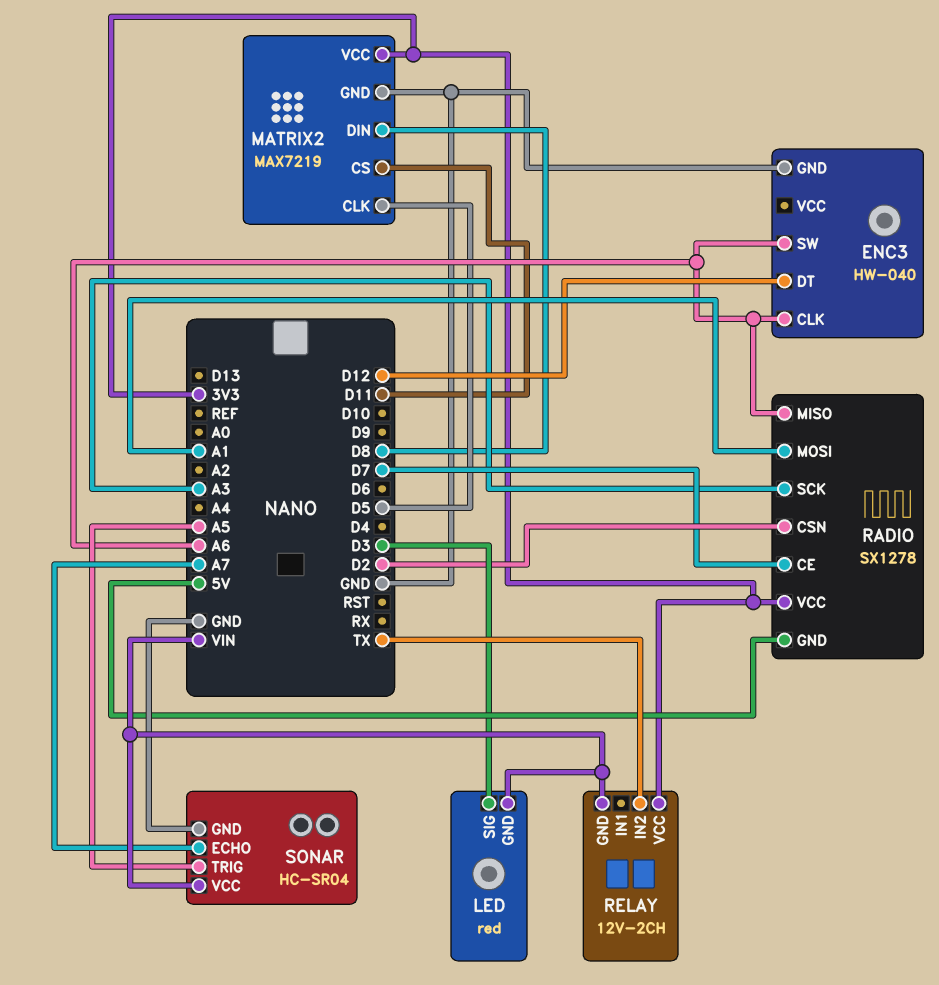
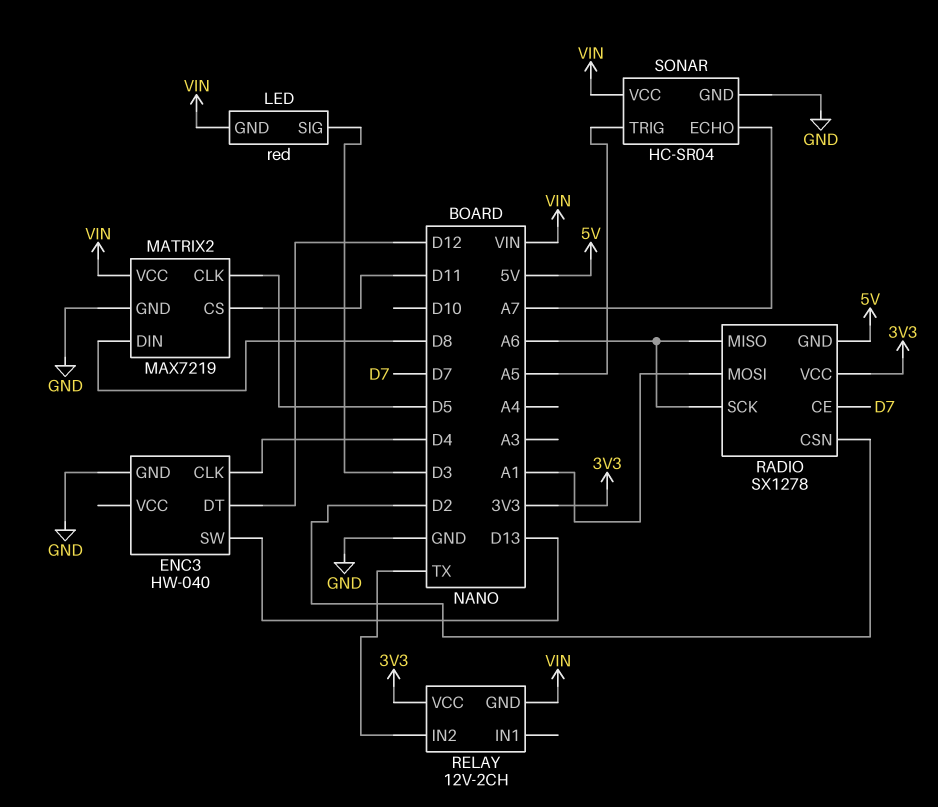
ENC3 pin CLK: A6 -> D4
ENC3 pin SW: A6 -> D13
MATRIX2 pin VCC: 3V3 -> VIN
RADIO pin SCK: A3 -> A6

